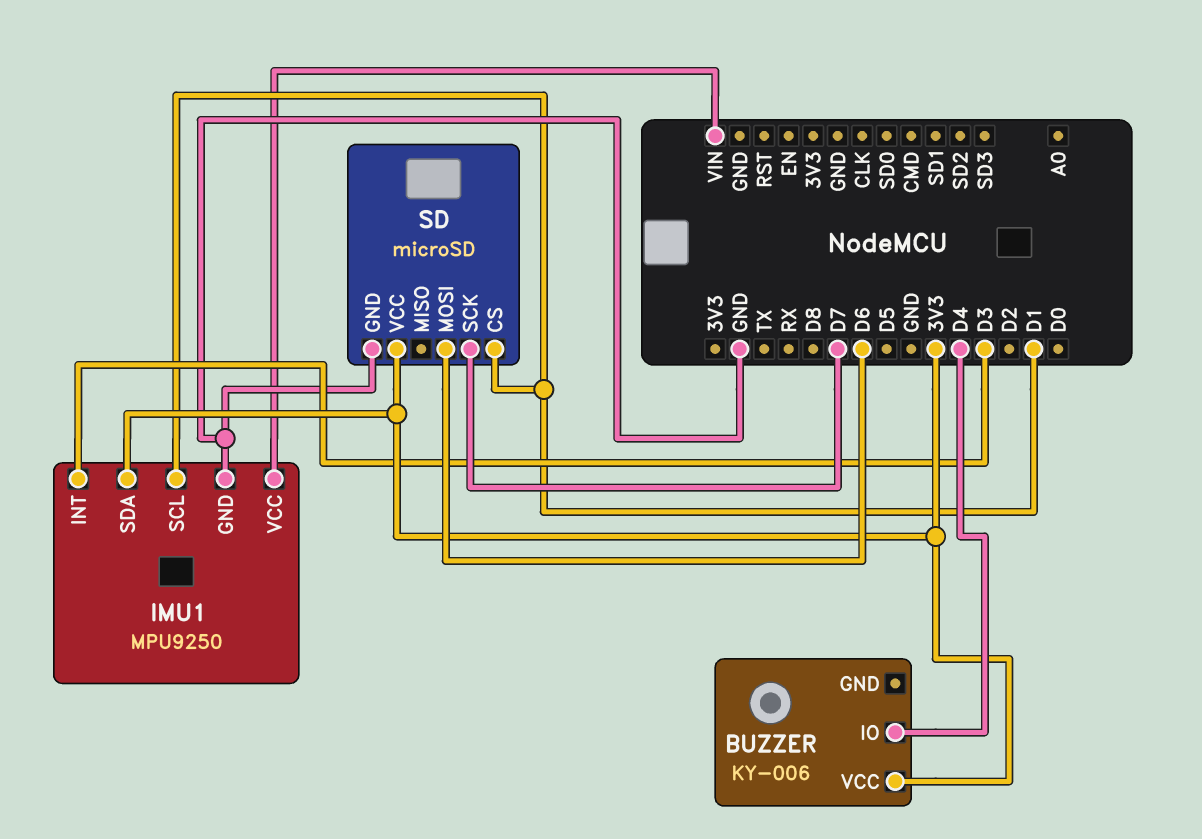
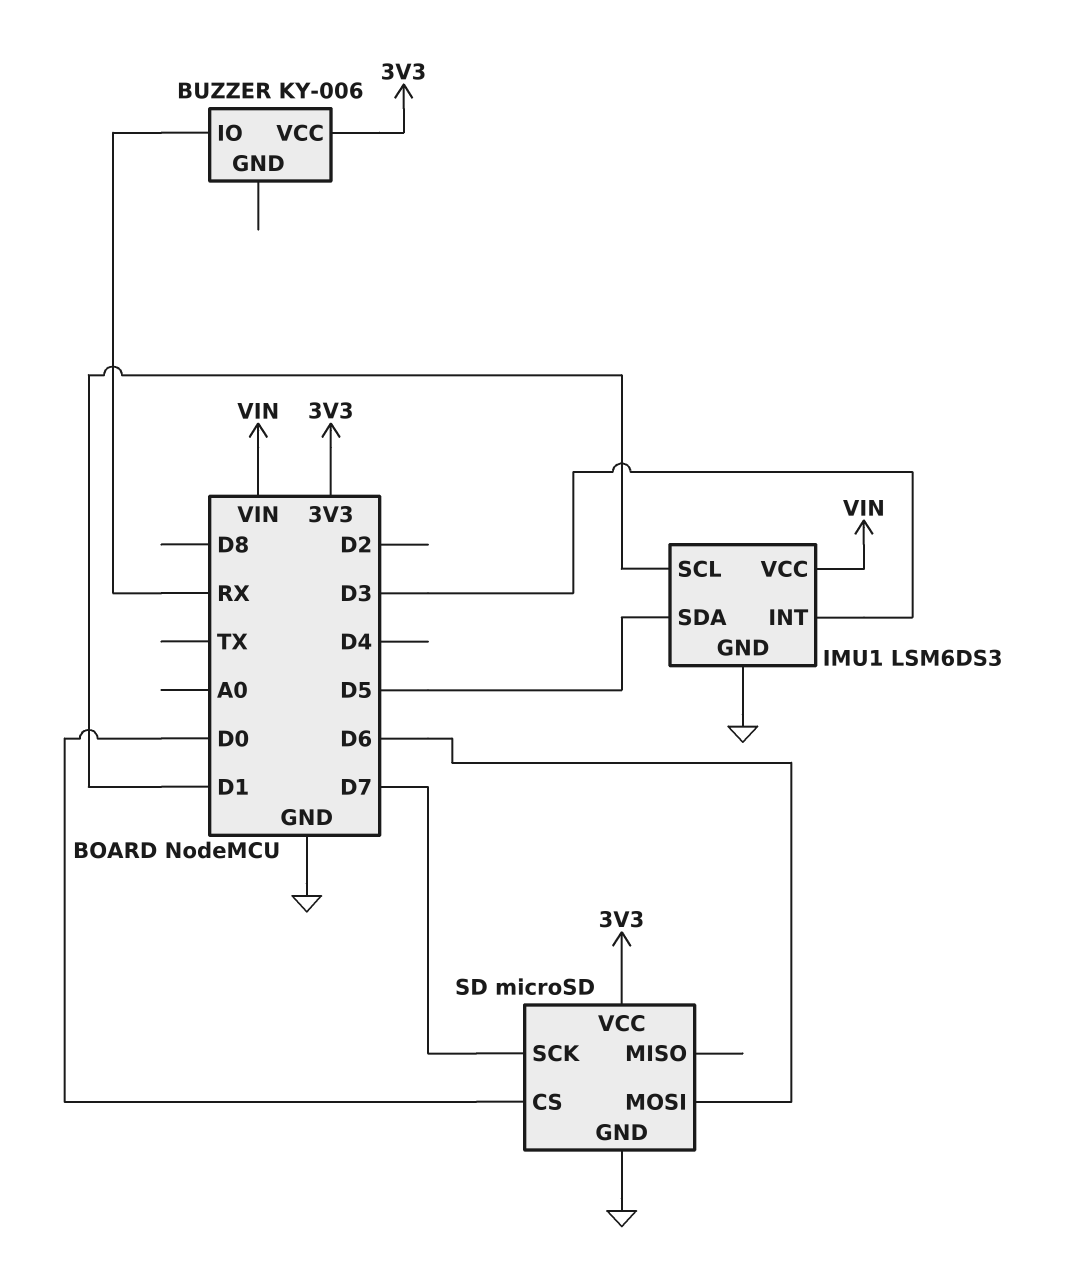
BUZZER pin IO: D4 -> RX
IMU1: MPU9250 -> LSM6DS3
IMU1 pin SDA: 3V3 -> D5
SD pin CS: D1 -> D0

